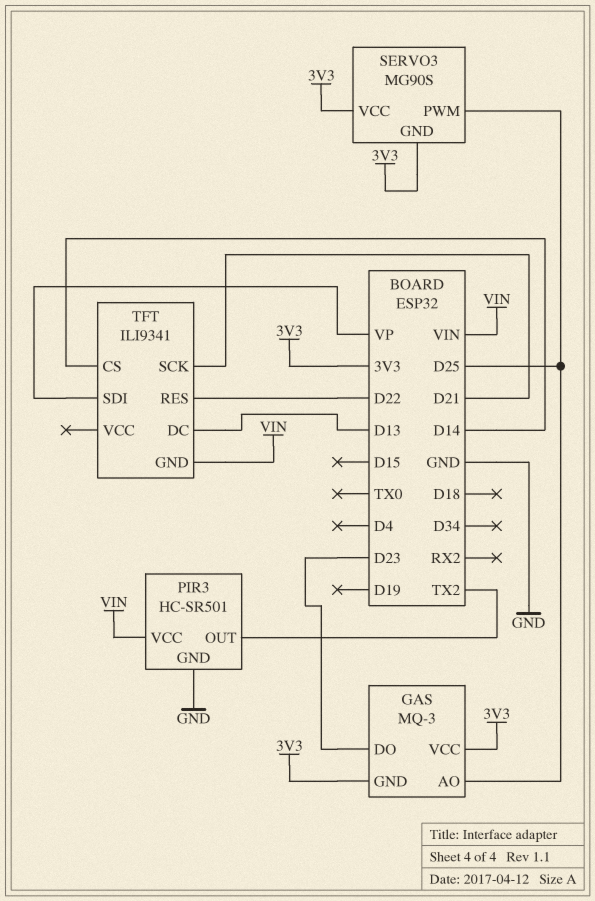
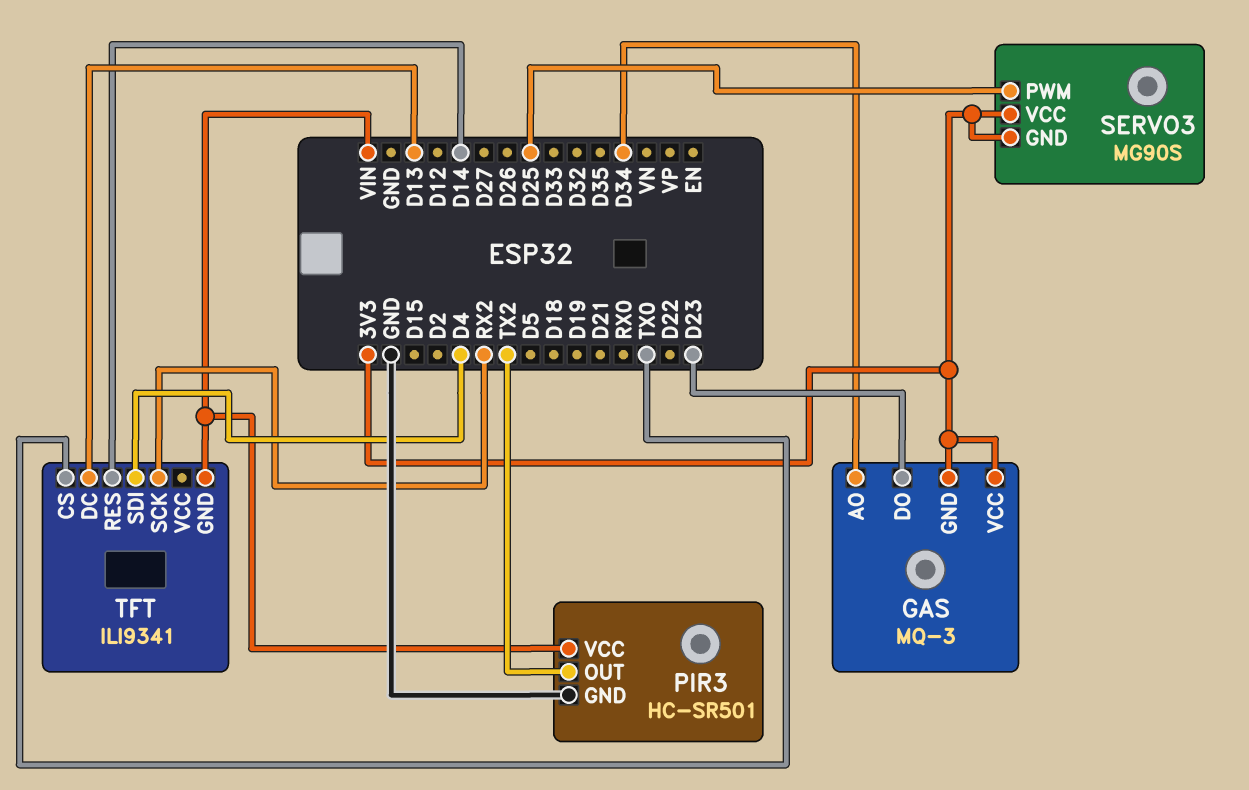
GAS pin AO: D25 -> D34
TFT pin CS: D14 -> TX0
TFT pin RES: D22 -> D14
TFT pin SCK: D21 -> RX2
TFT pin SDI: VP -> D4

